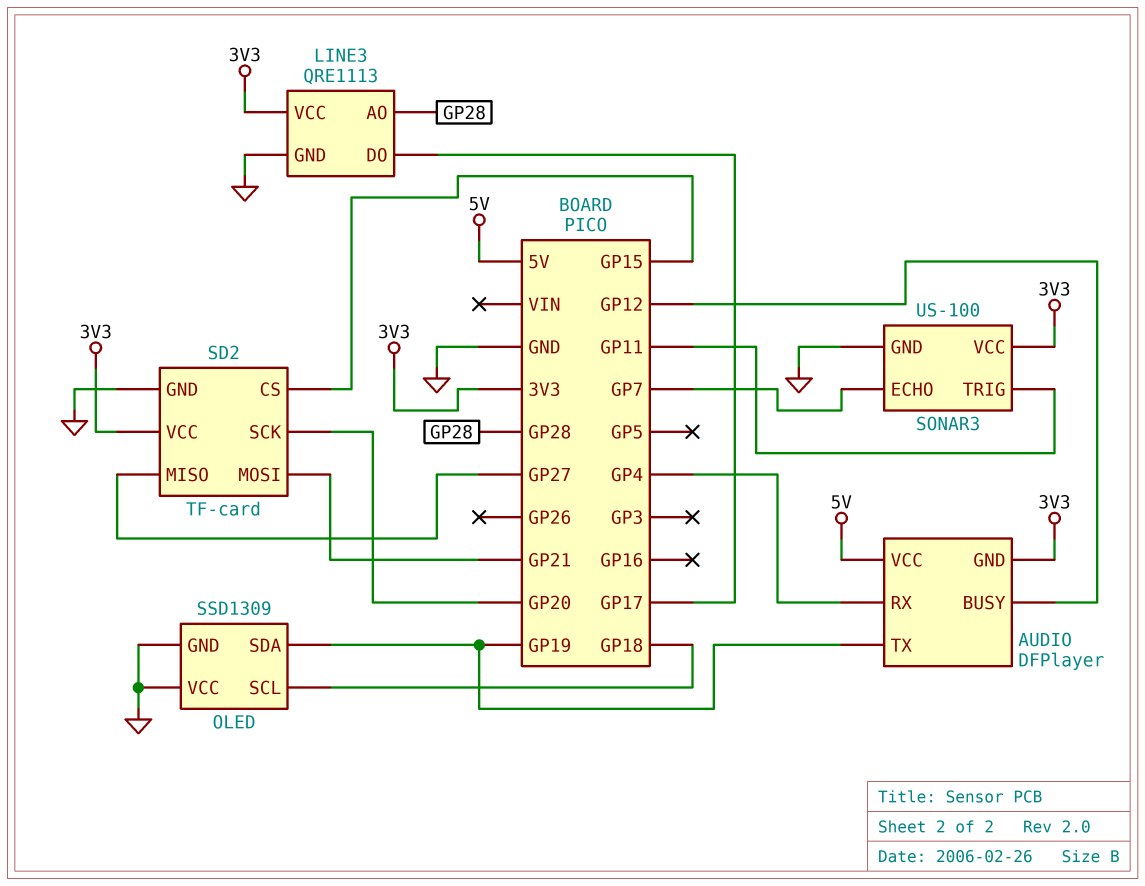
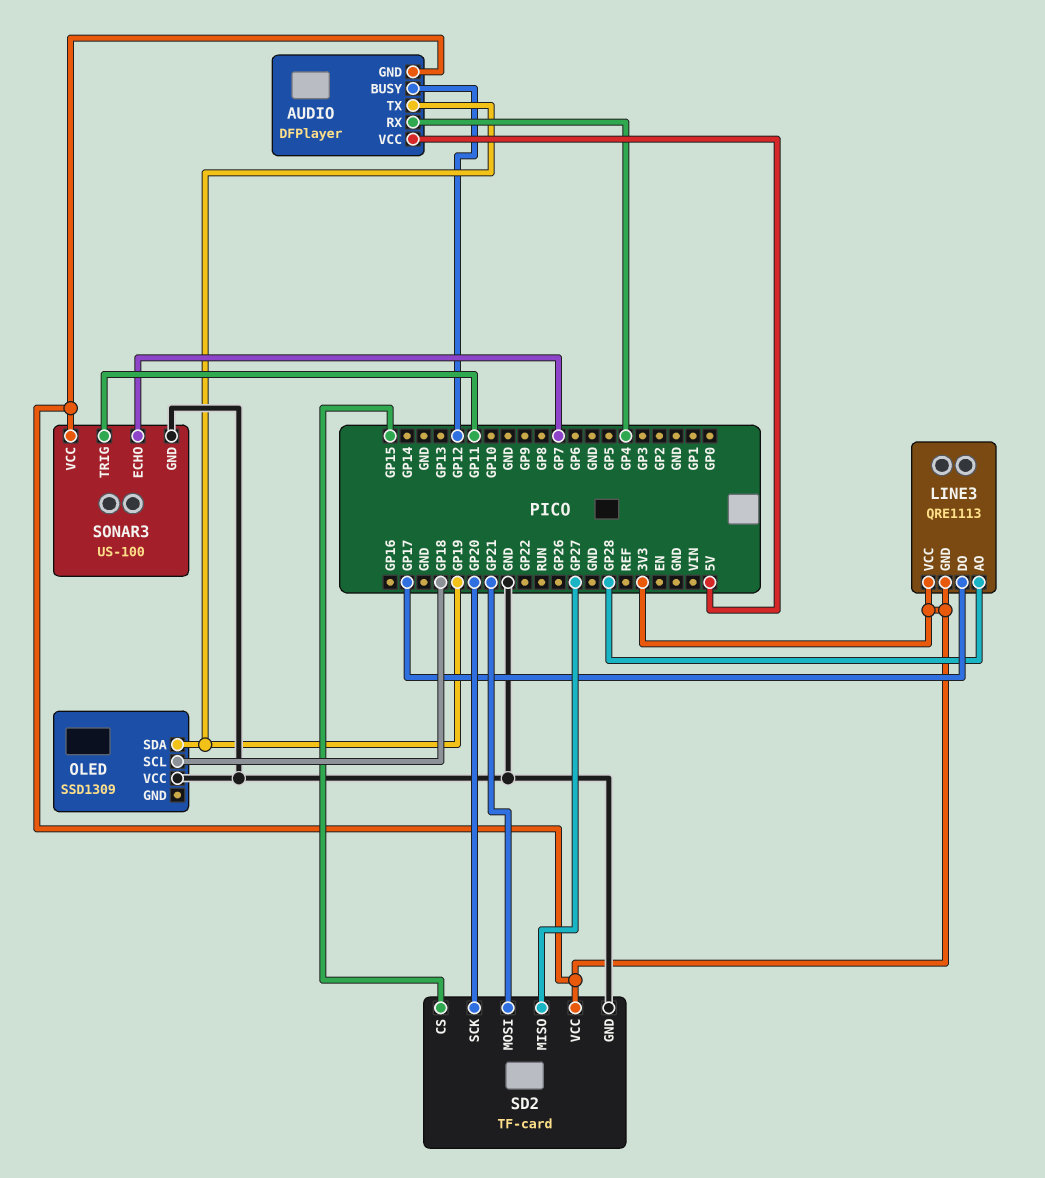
LINE3 pin GND: GND -> 3V3
OLED pin GND: GND -> none

